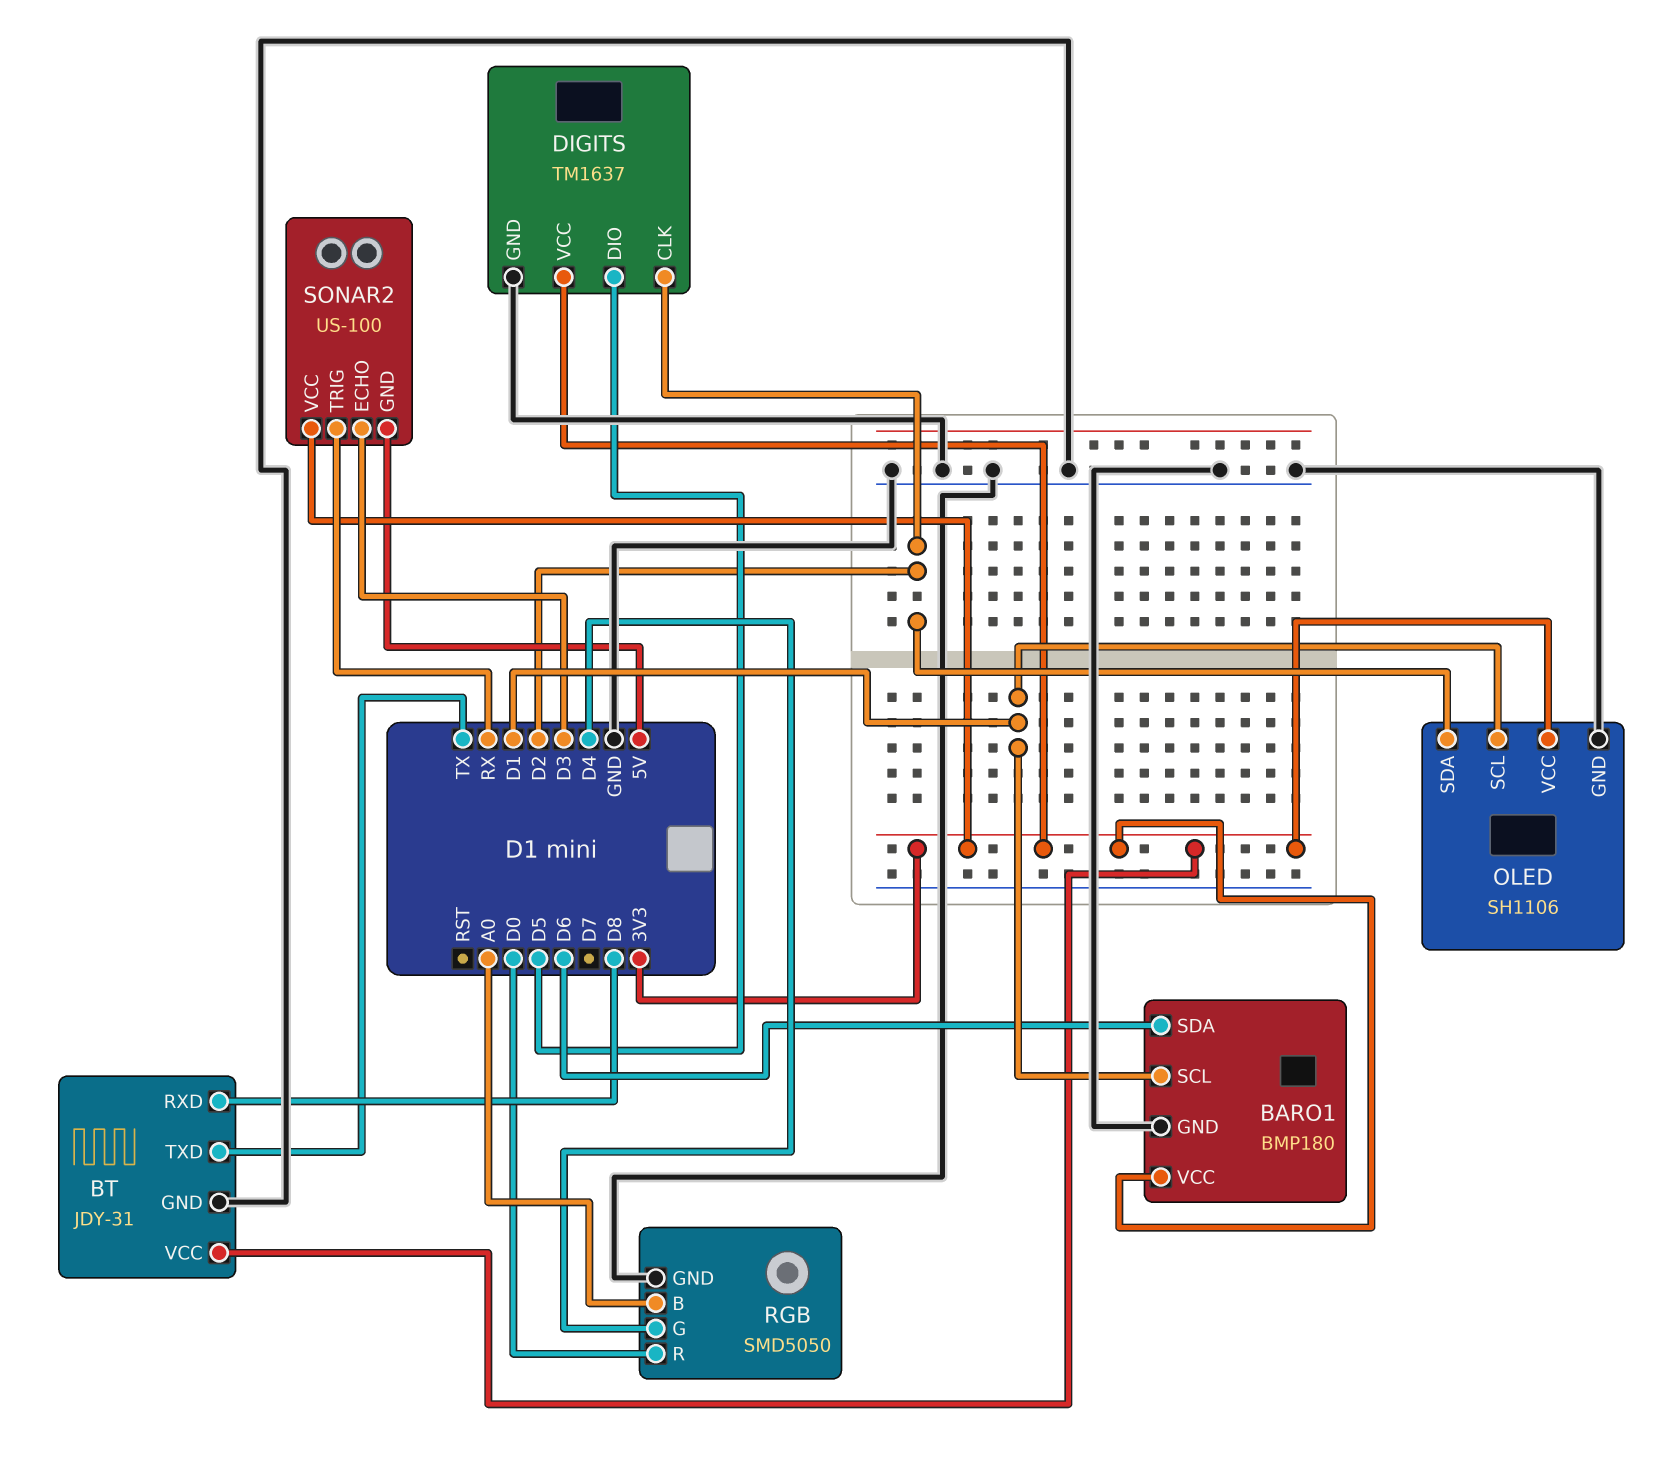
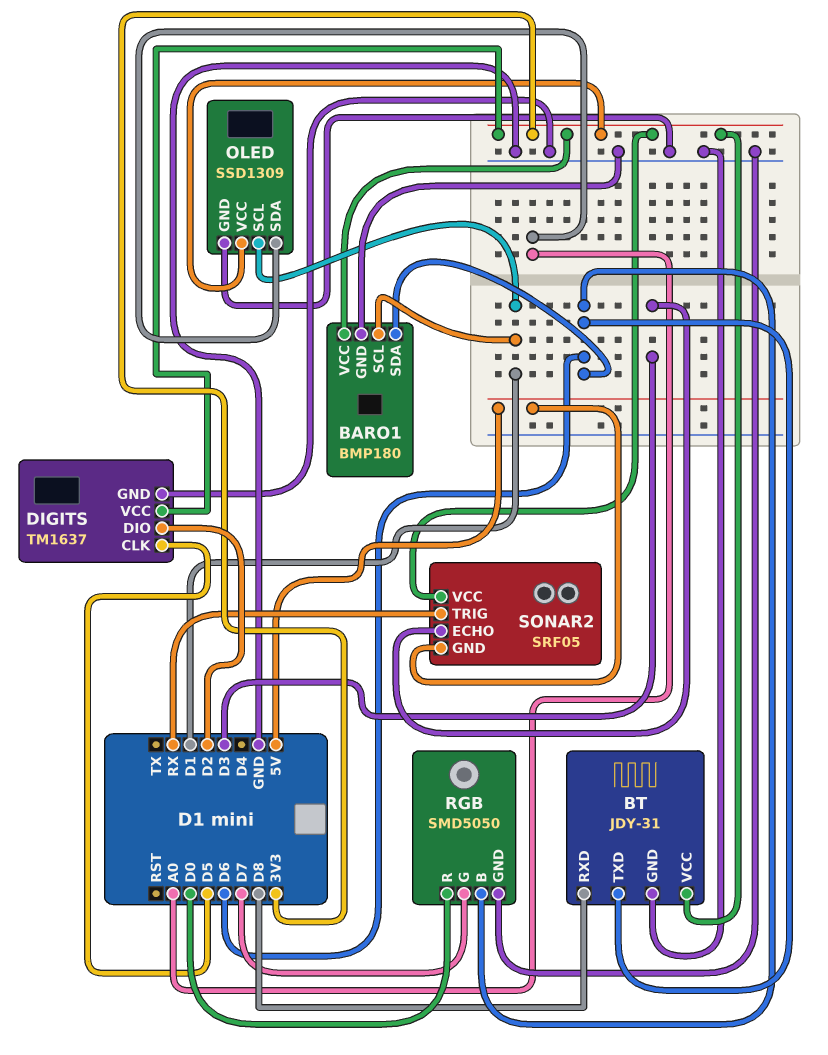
BT pin TXD: TX -> D6
DIGITS pin CLK: D2 -> D5
DIGITS pin DIO: D5 -> D2
OLED: SH1106 -> SSD1309
OLED pin SDA: D2 -> A0
RGB pin B: A0 -> D6
RGB pin G: D4 -> D7
SONAR2: US-100 -> SRF05

